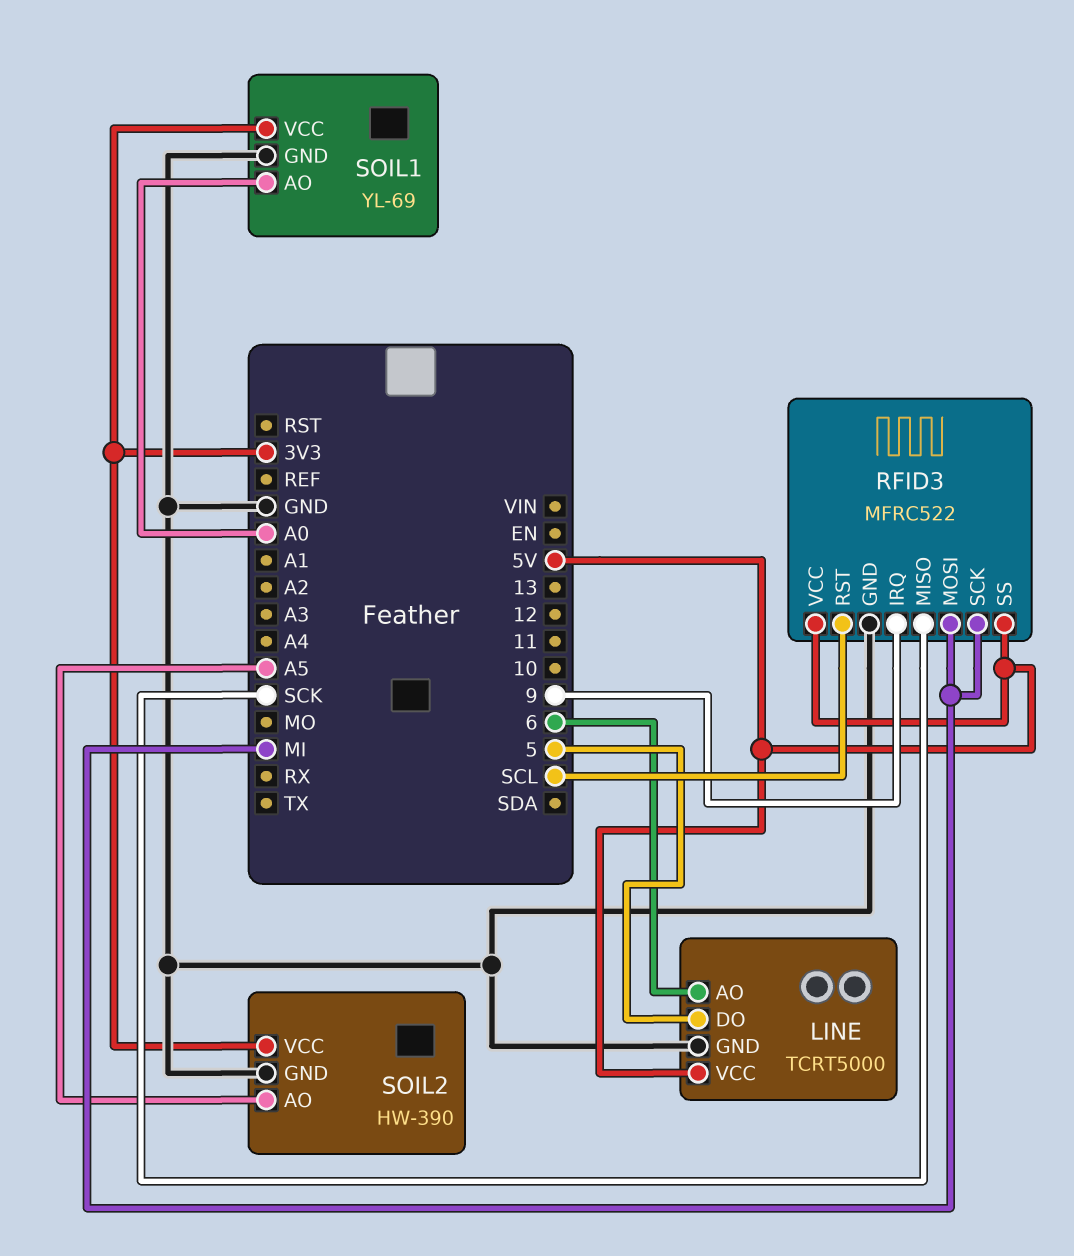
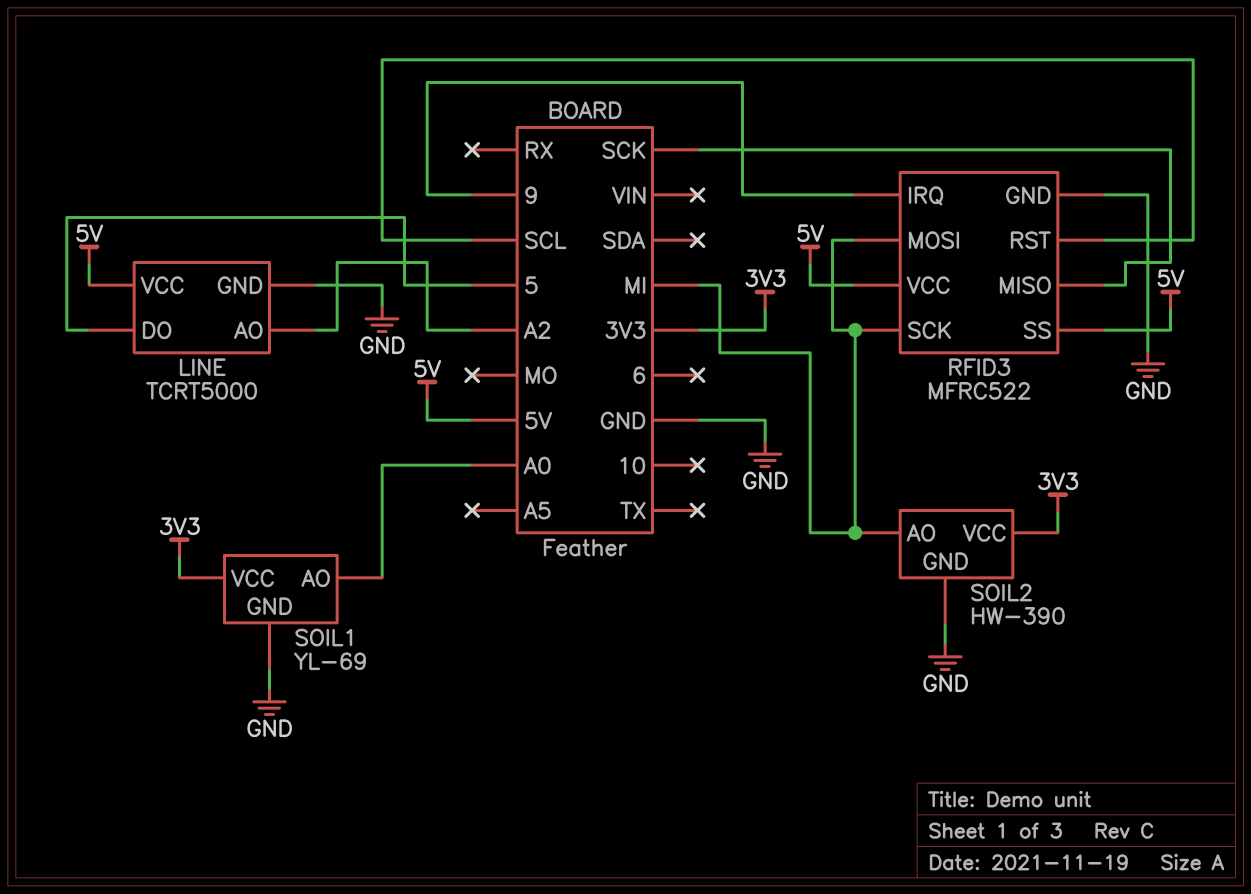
LINE pin AO: 6 -> A2
SOIL2 pin AO: A5 -> MI

